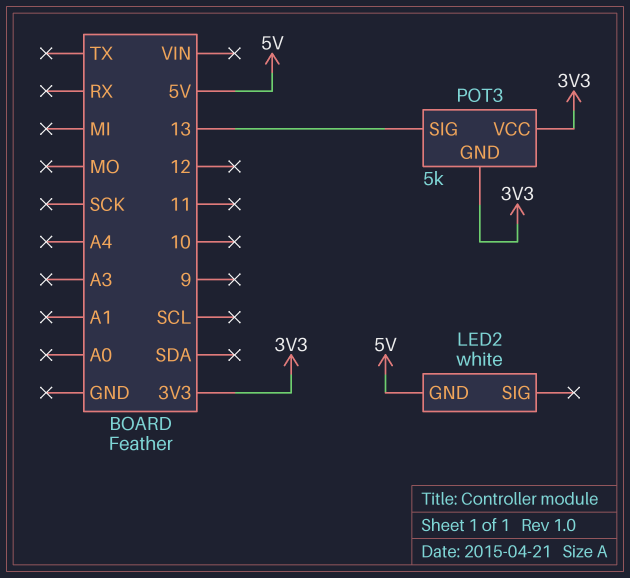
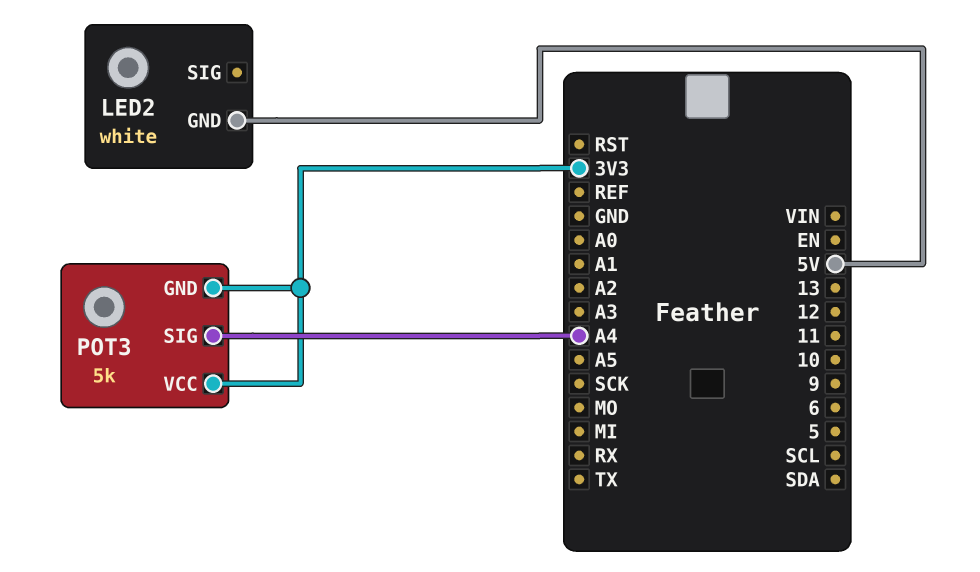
POT3 pin SIG: 13 -> A4

